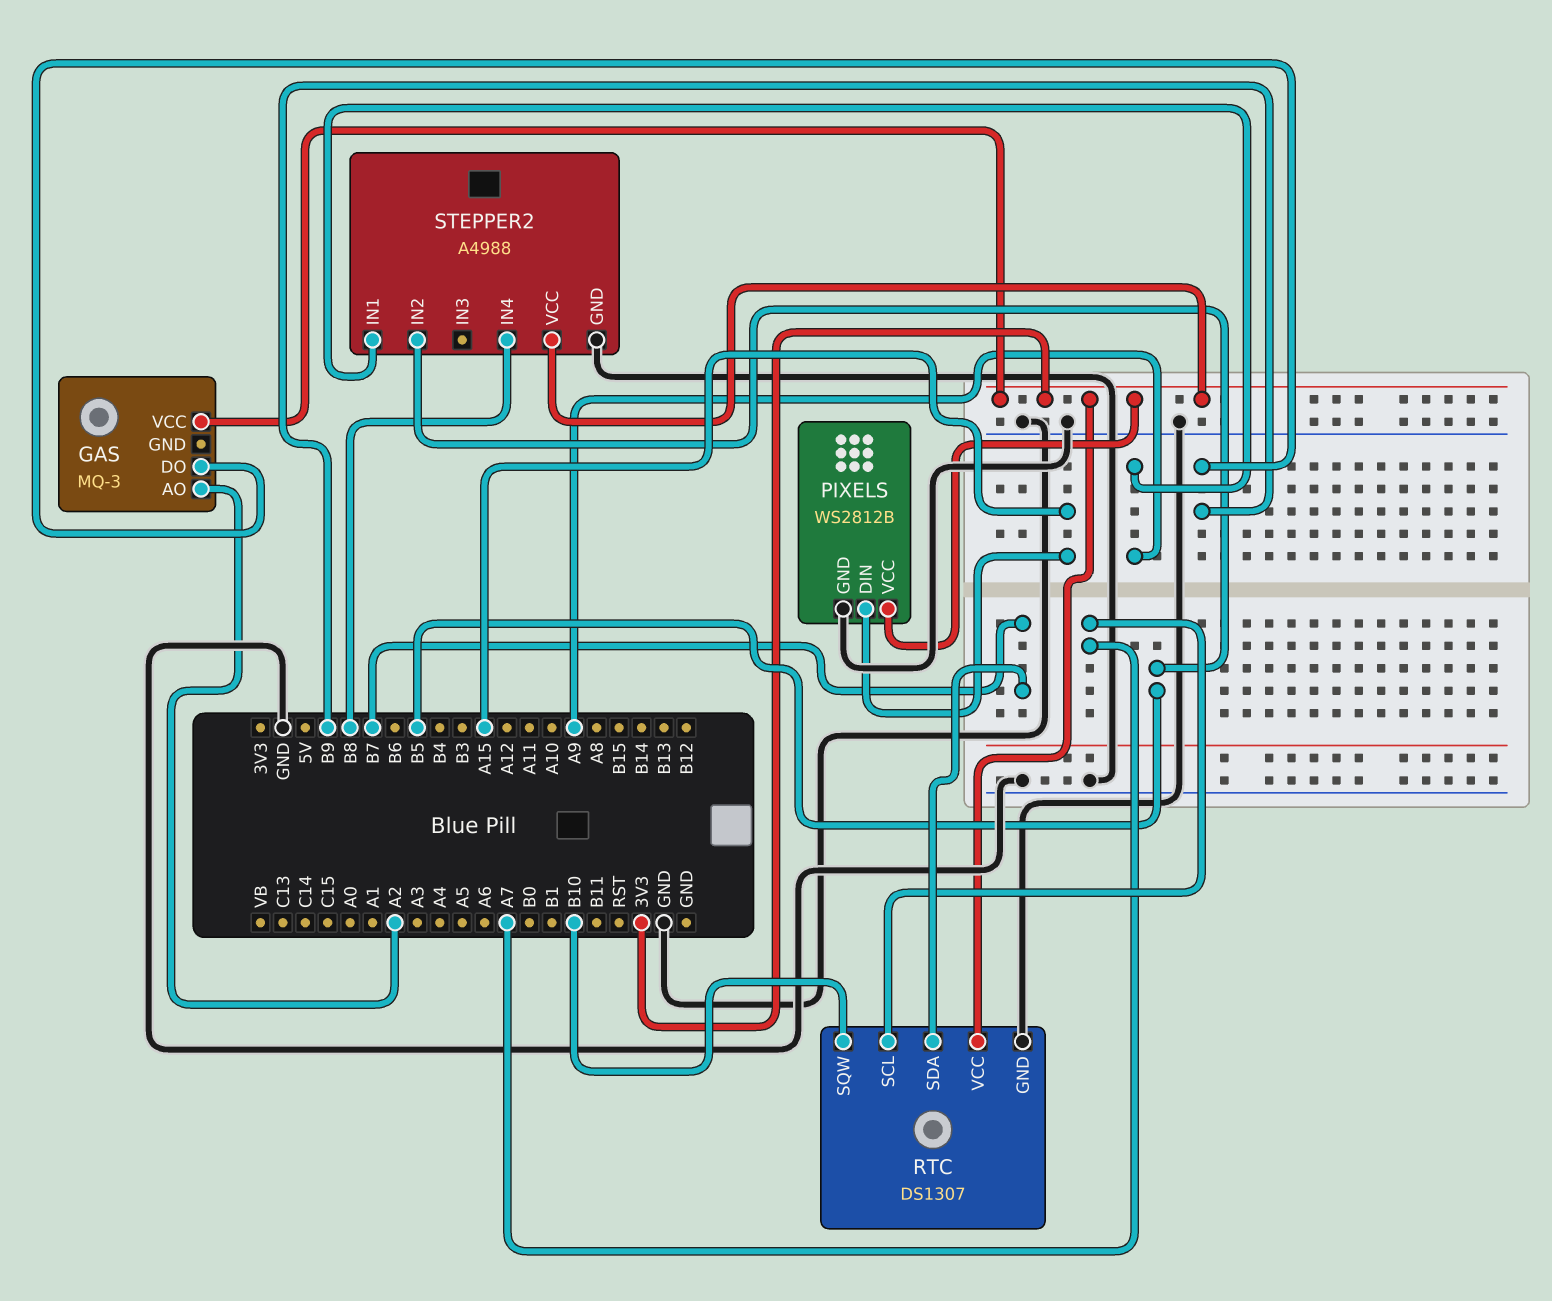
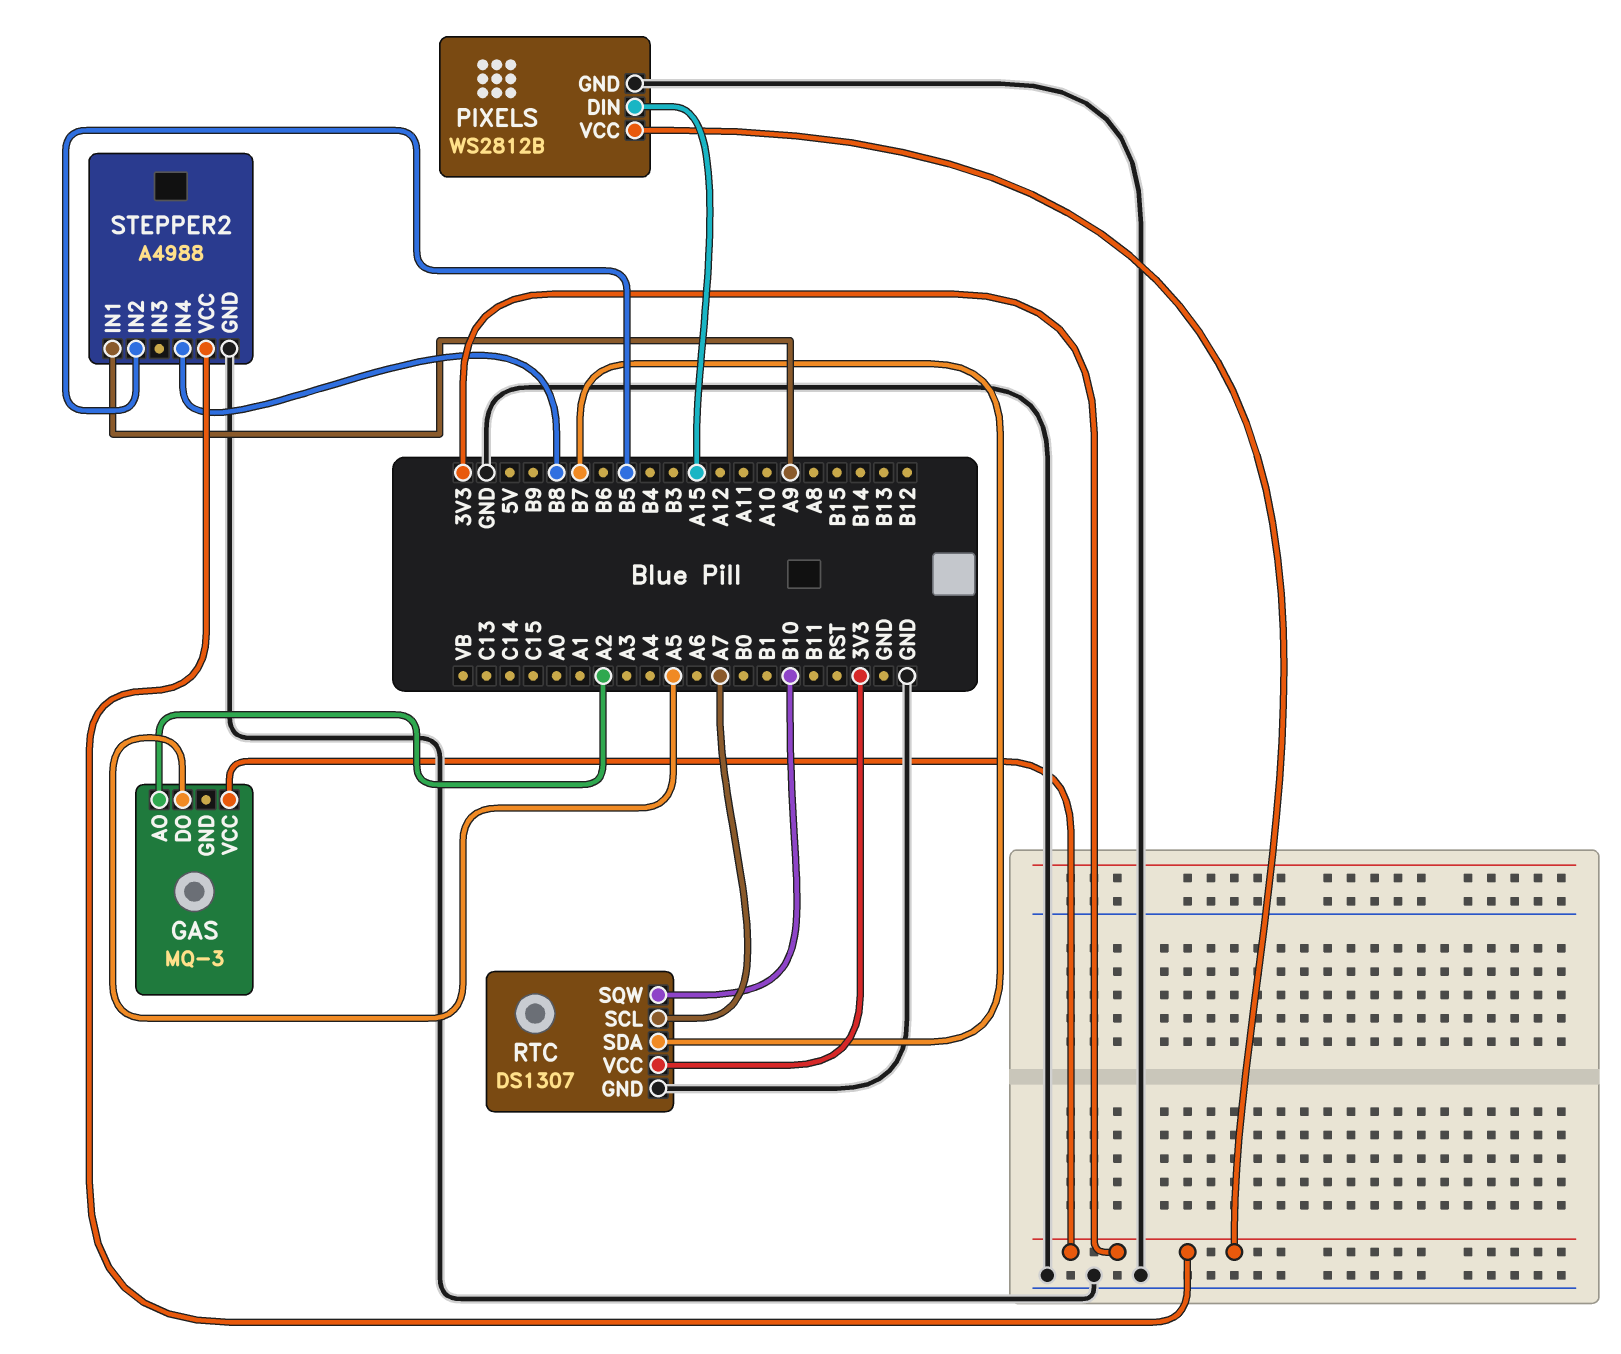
GAS pin DO: B9 -> A5

